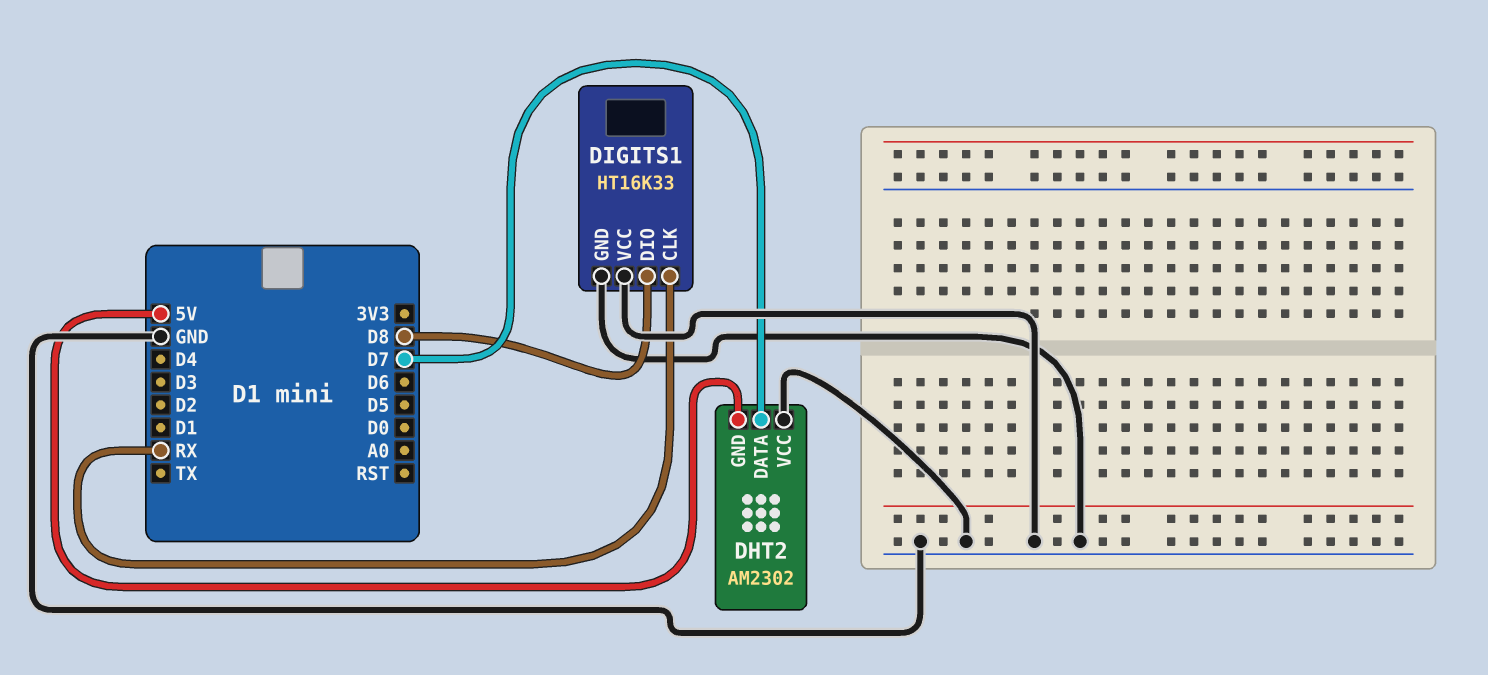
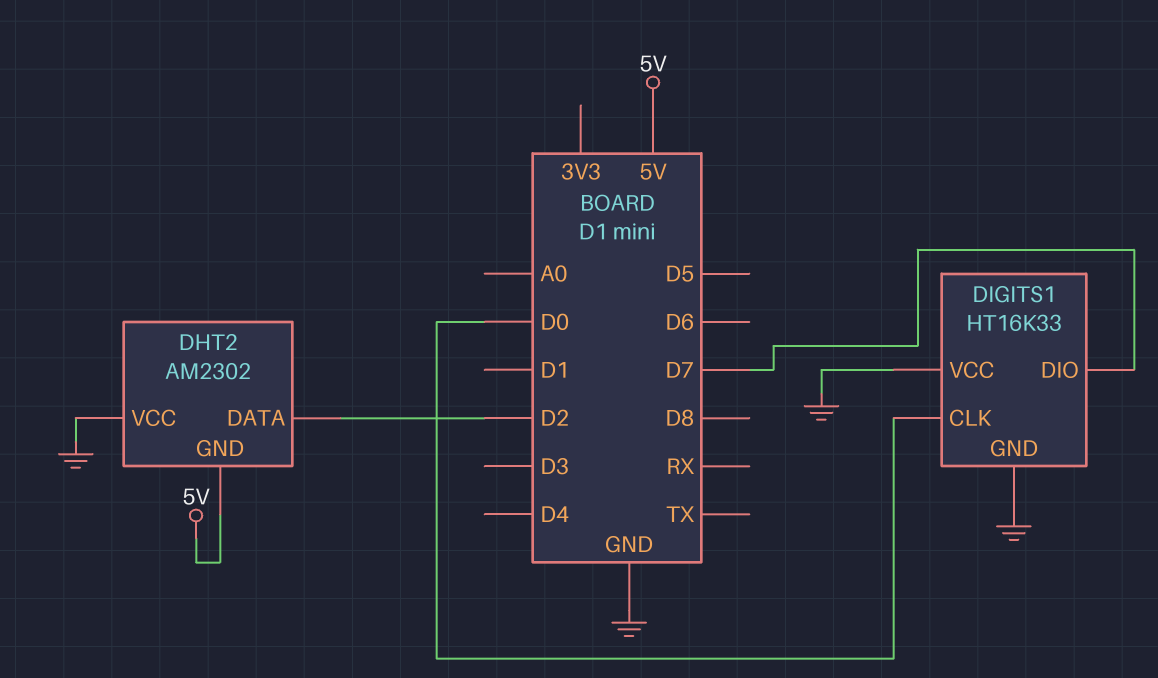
DHT2 pin DATA: D7 -> D2
DIGITS1 pin CLK: RX -> D0
DIGITS1 pin DIO: D8 -> D7

